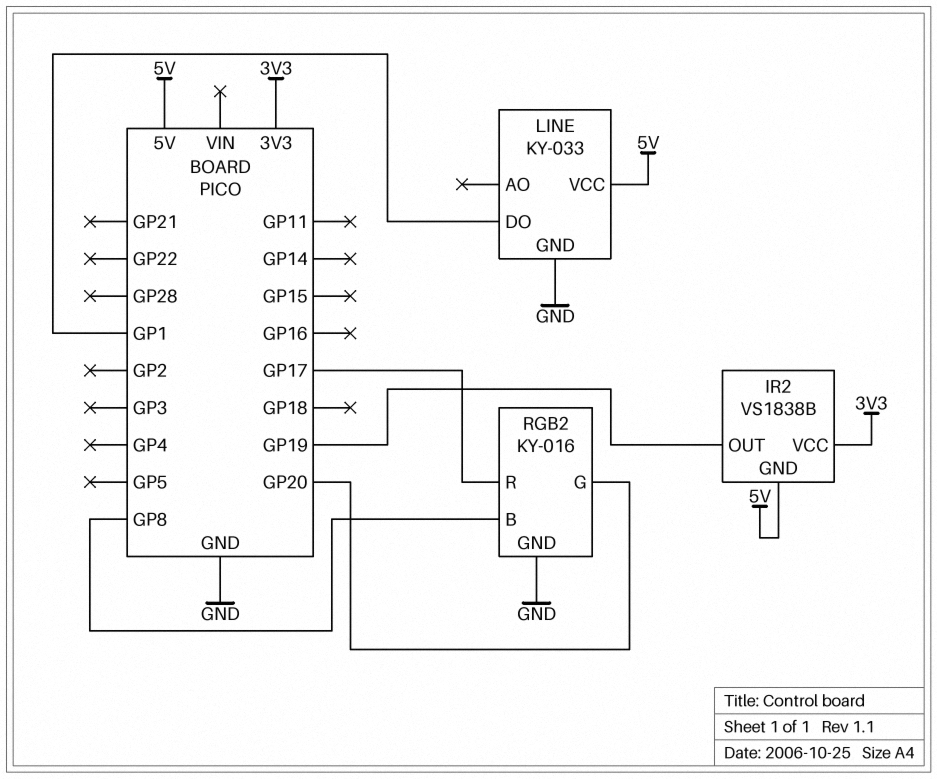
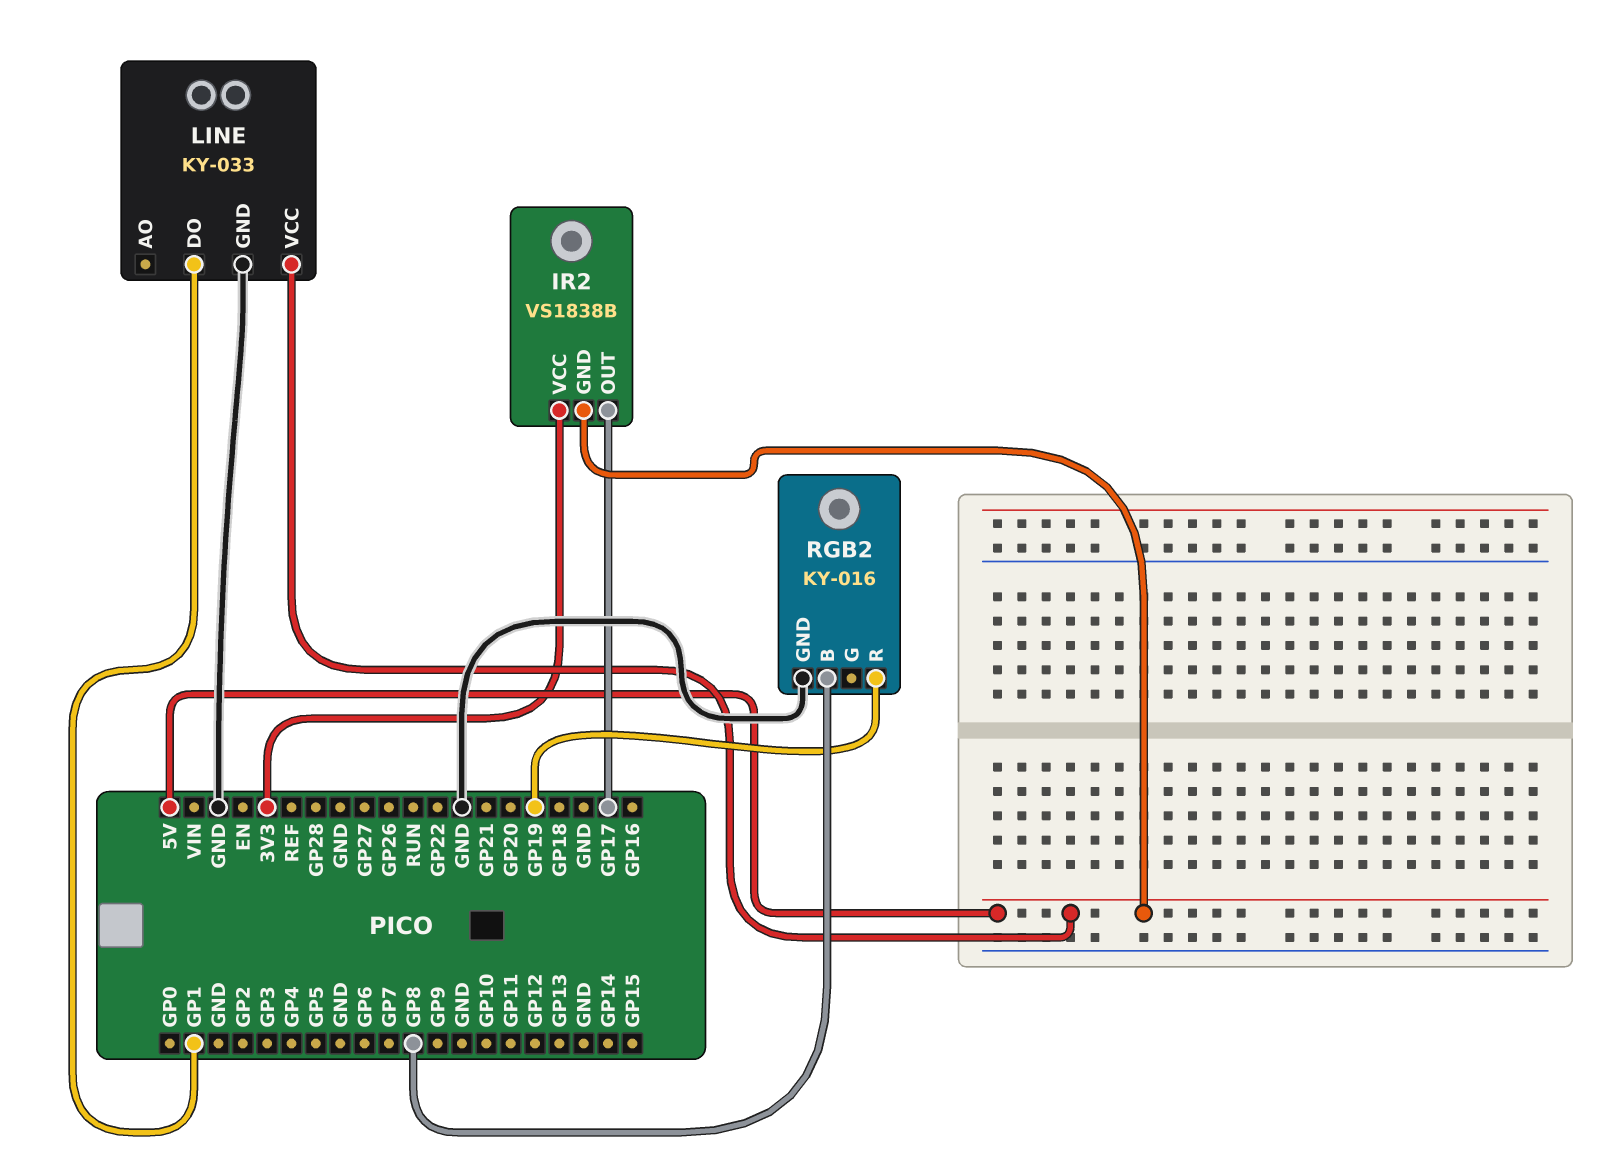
IR2 pin OUT: GP19 -> GP17
RGB2 pin G: GP20 -> none
RGB2 pin R: GP17 -> GP19

